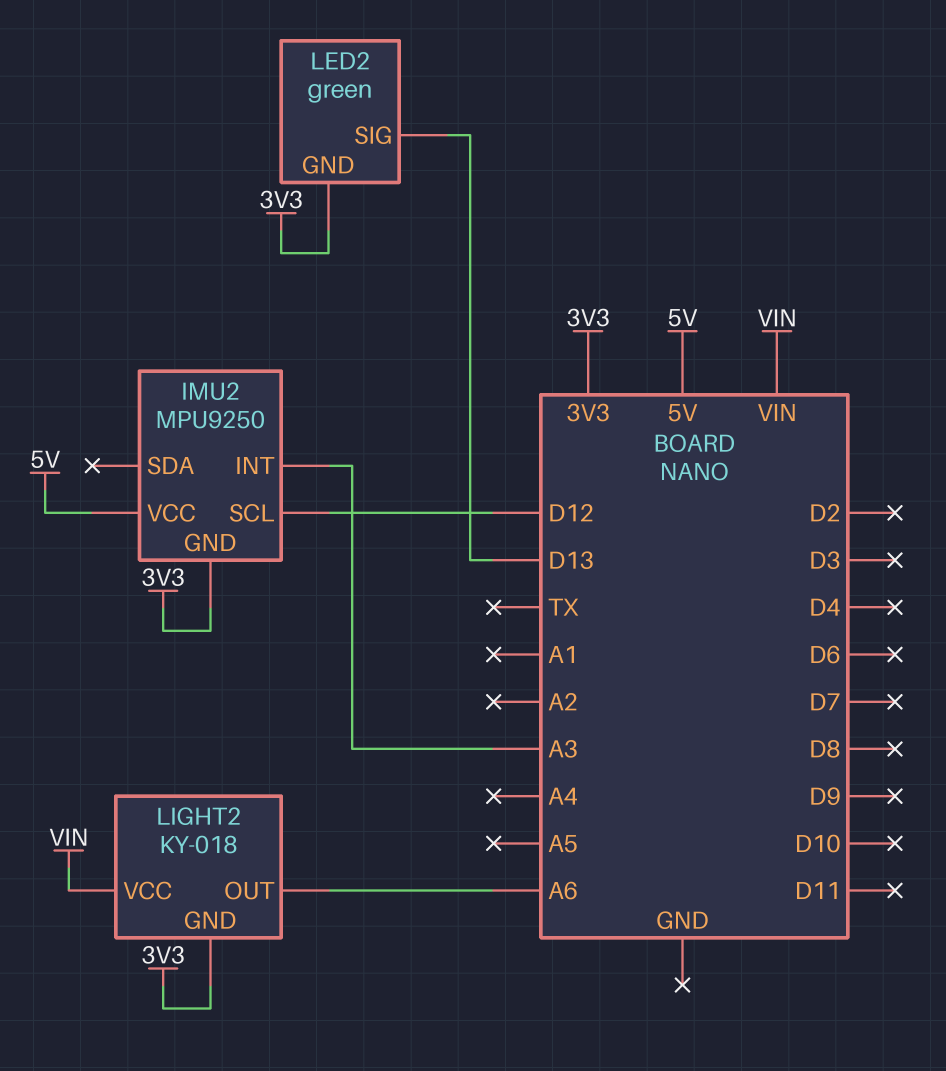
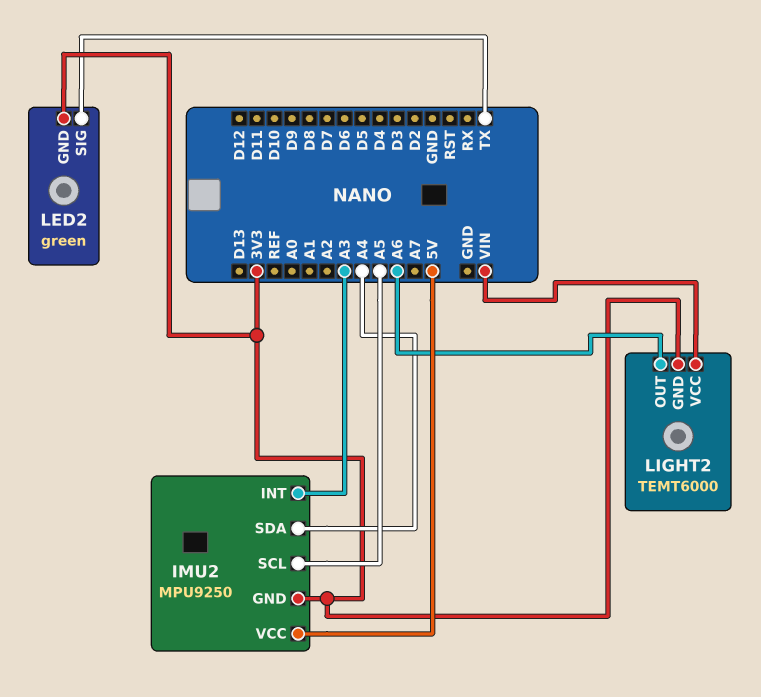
IMU2 pin SCL: D12 -> A5
IMU2 pin SDA: none -> A4
LED2 pin SIG: D13 -> TX
LIGHT2: KY-018 -> TEMT6000

